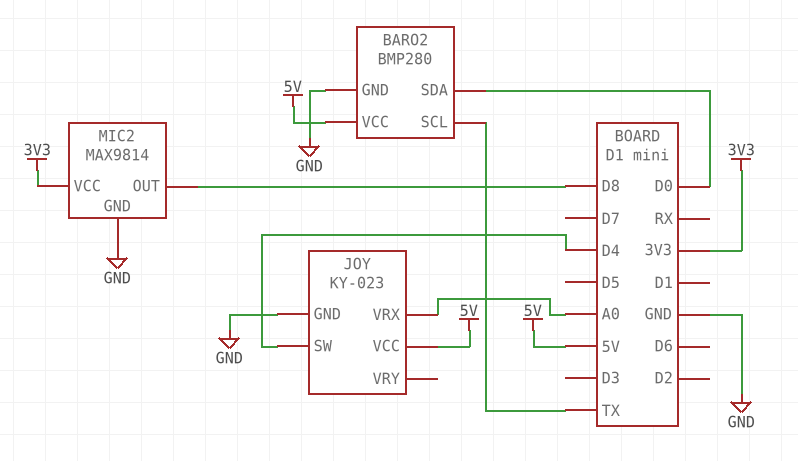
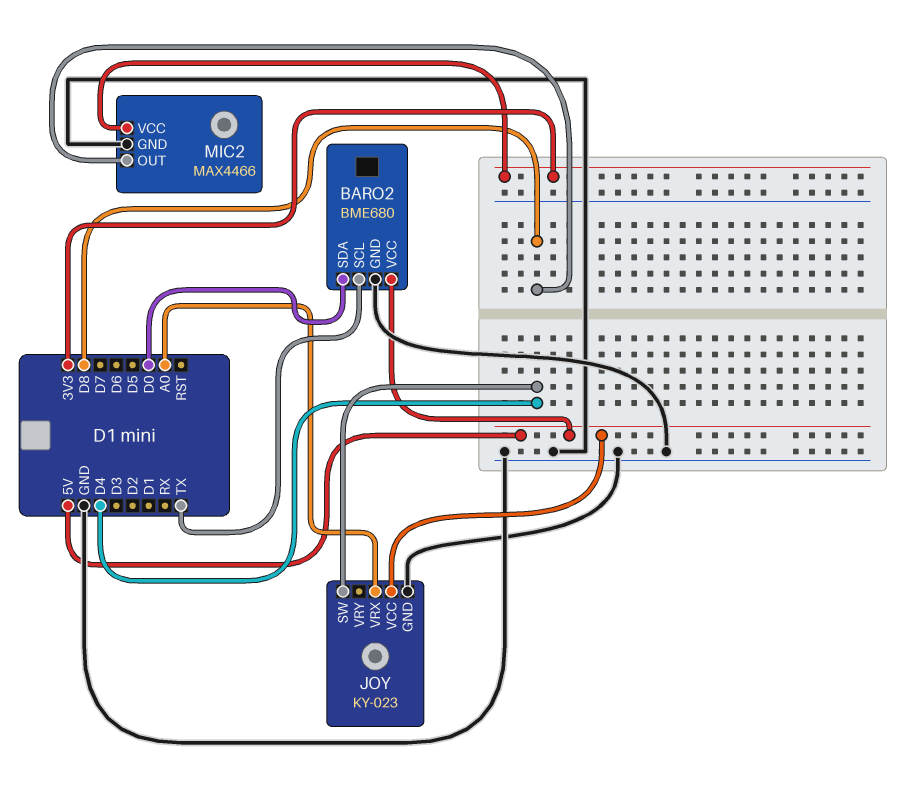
BARO2: BMP280 -> BME680
MIC2: MAX9814 -> MAX4466

